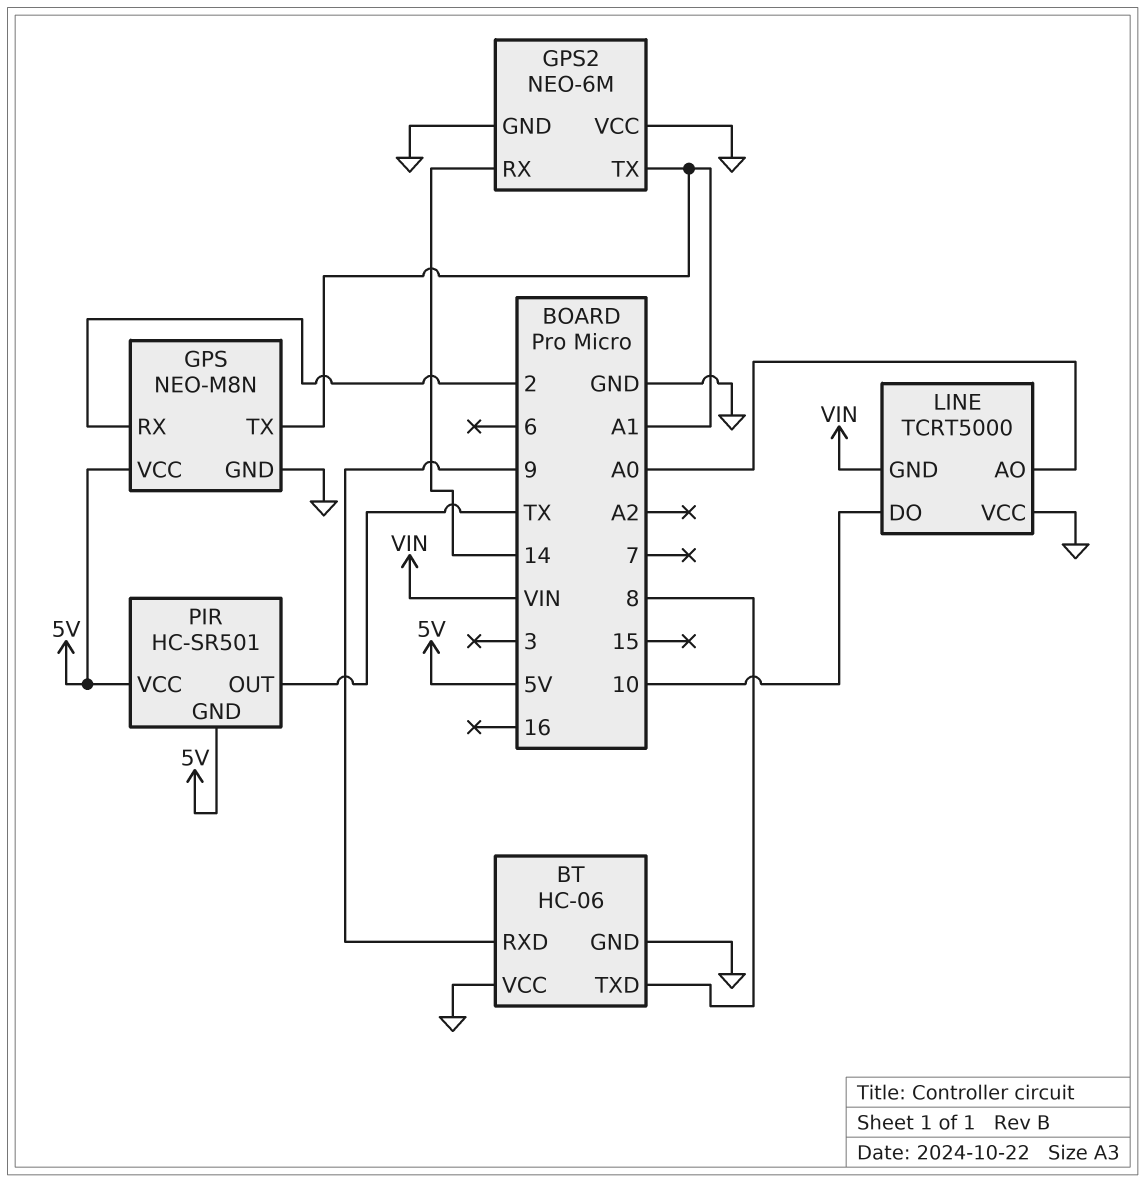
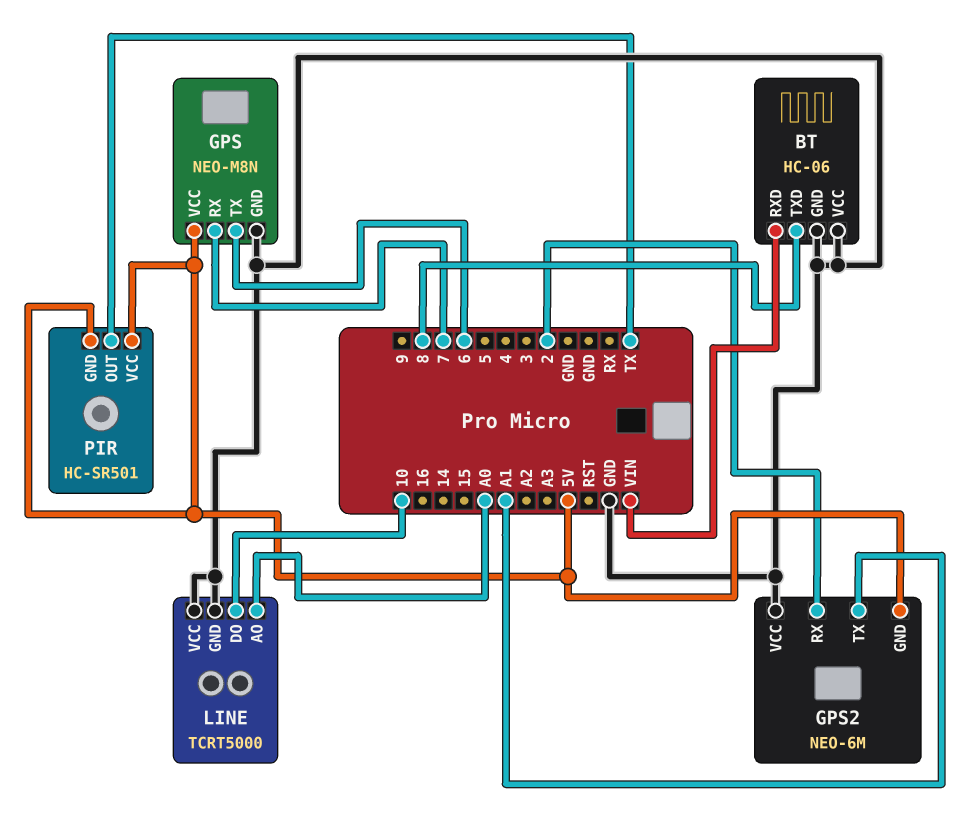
BT pin RXD: 9 -> VIN
GPS pin RX: 2 -> 7
GPS pin TX: A1 -> 6
GPS2 pin GND: GND -> 5V
GPS2 pin RX: 14 -> 2
LINE pin GND: VIN -> GND

